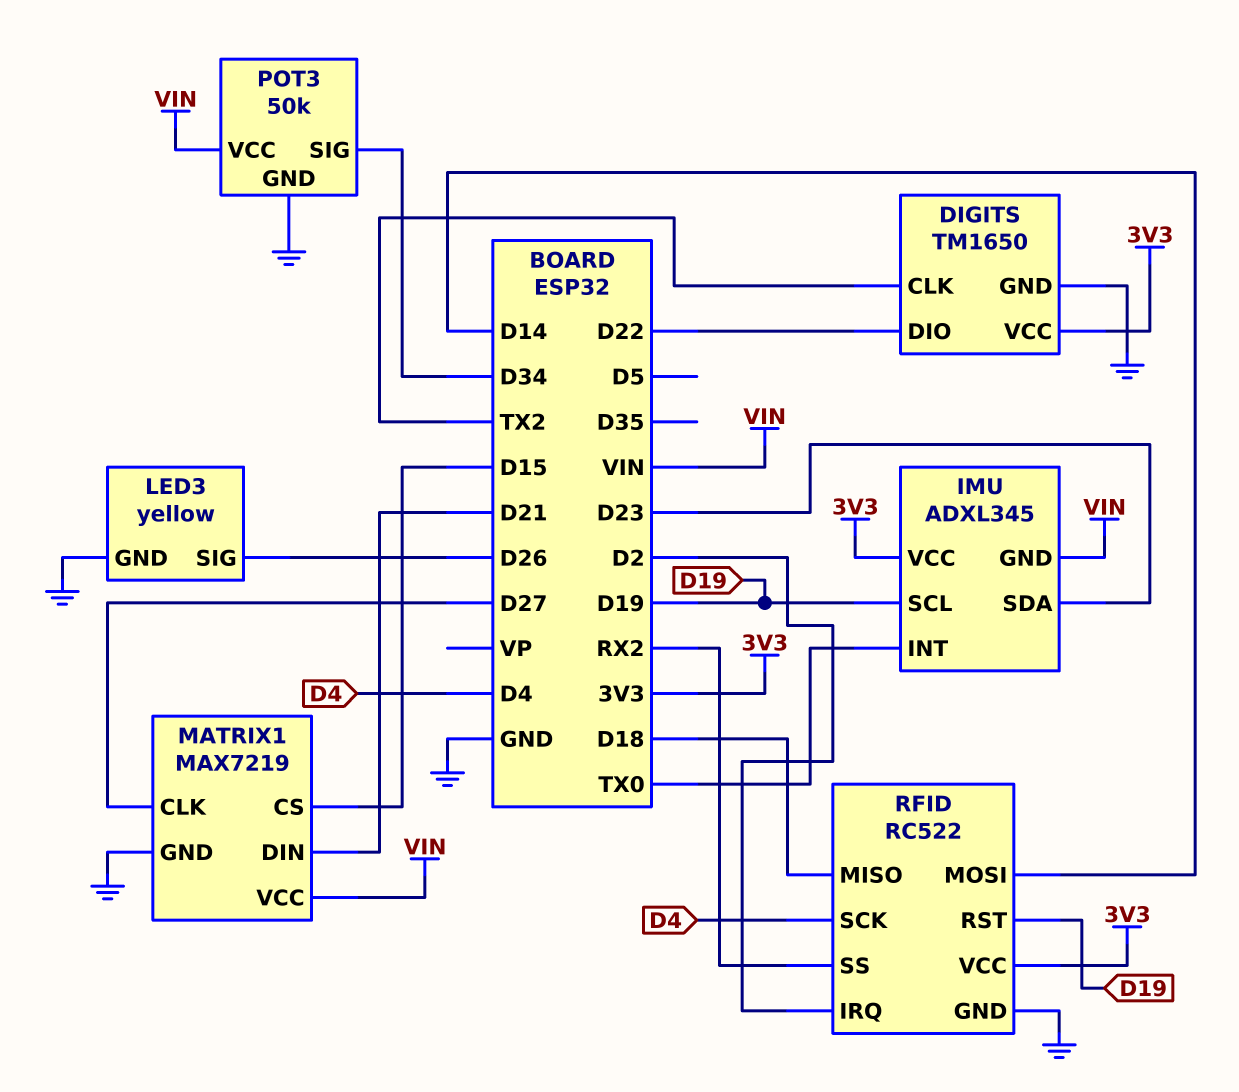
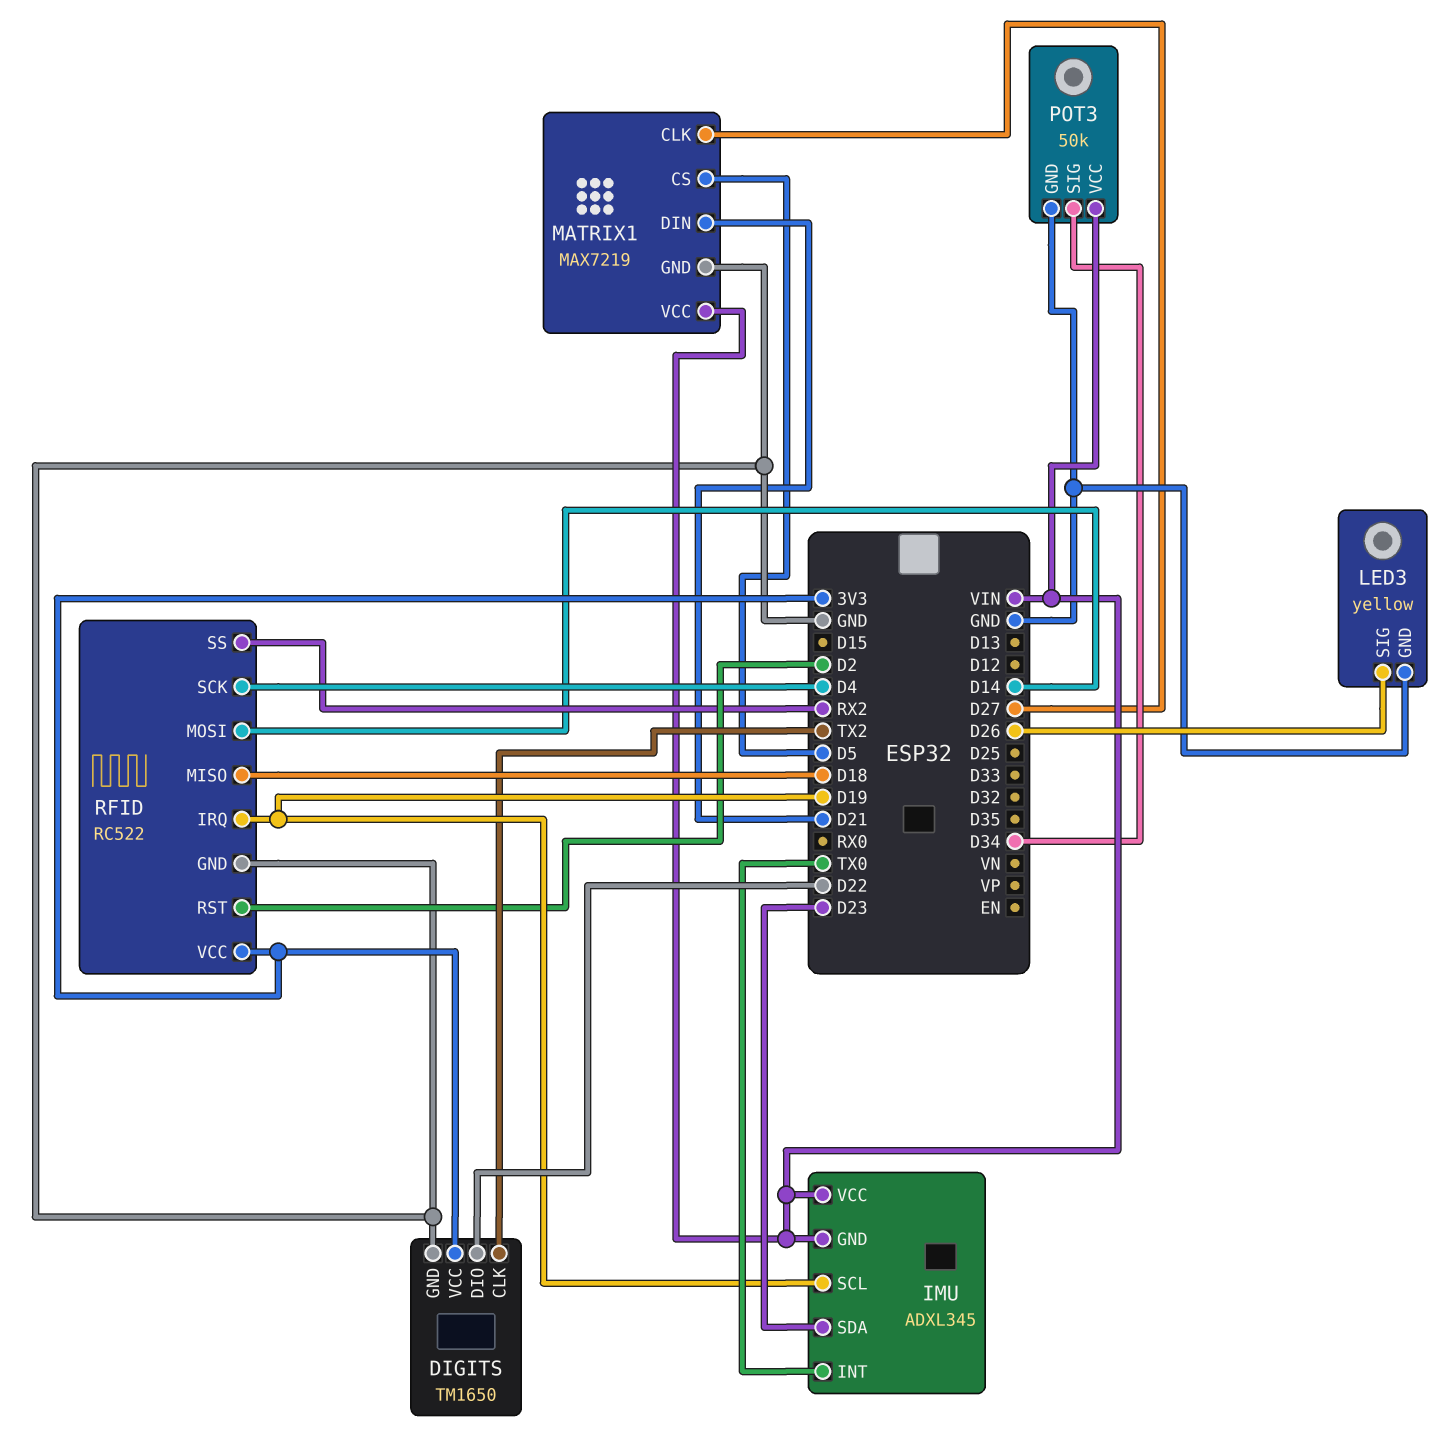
IMU pin VCC: 3V3 -> VIN
MATRIX1 pin CS: D15 -> D5
RFID pin IRQ: D2 -> D19
RFID pin RST: D19 -> D2

